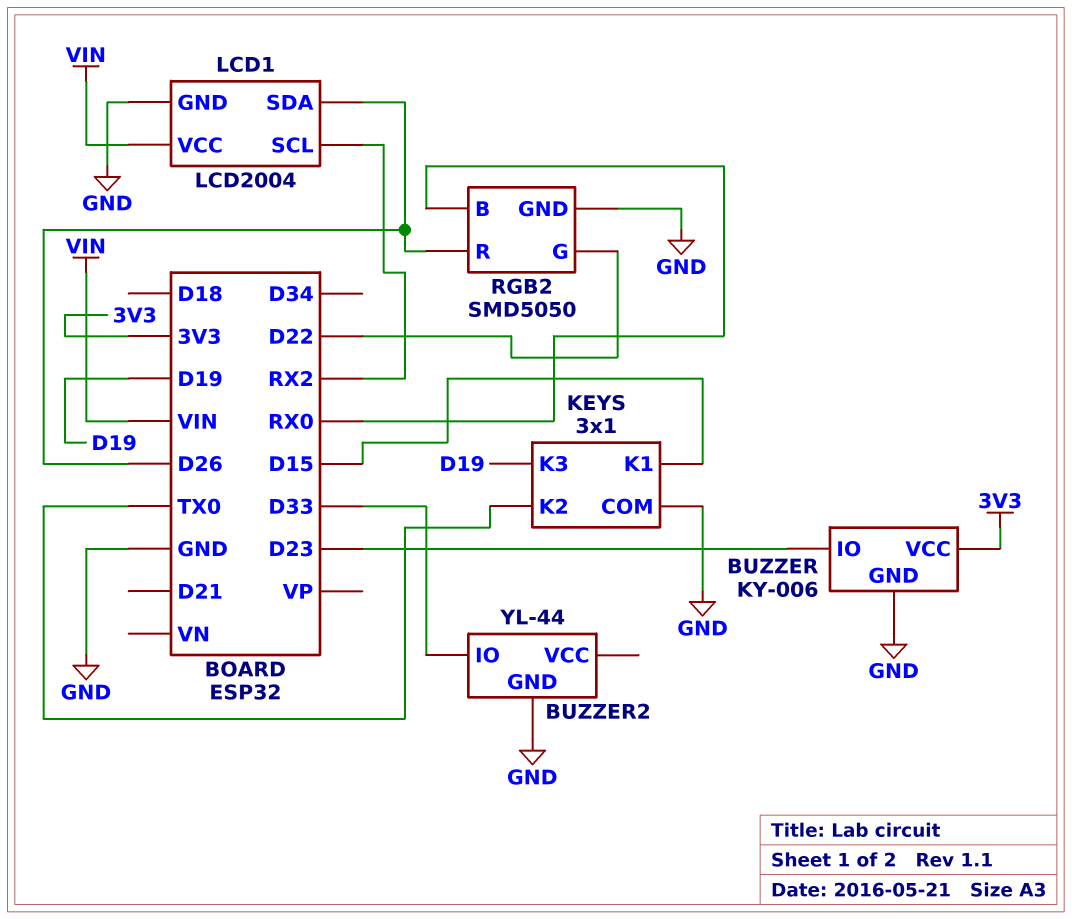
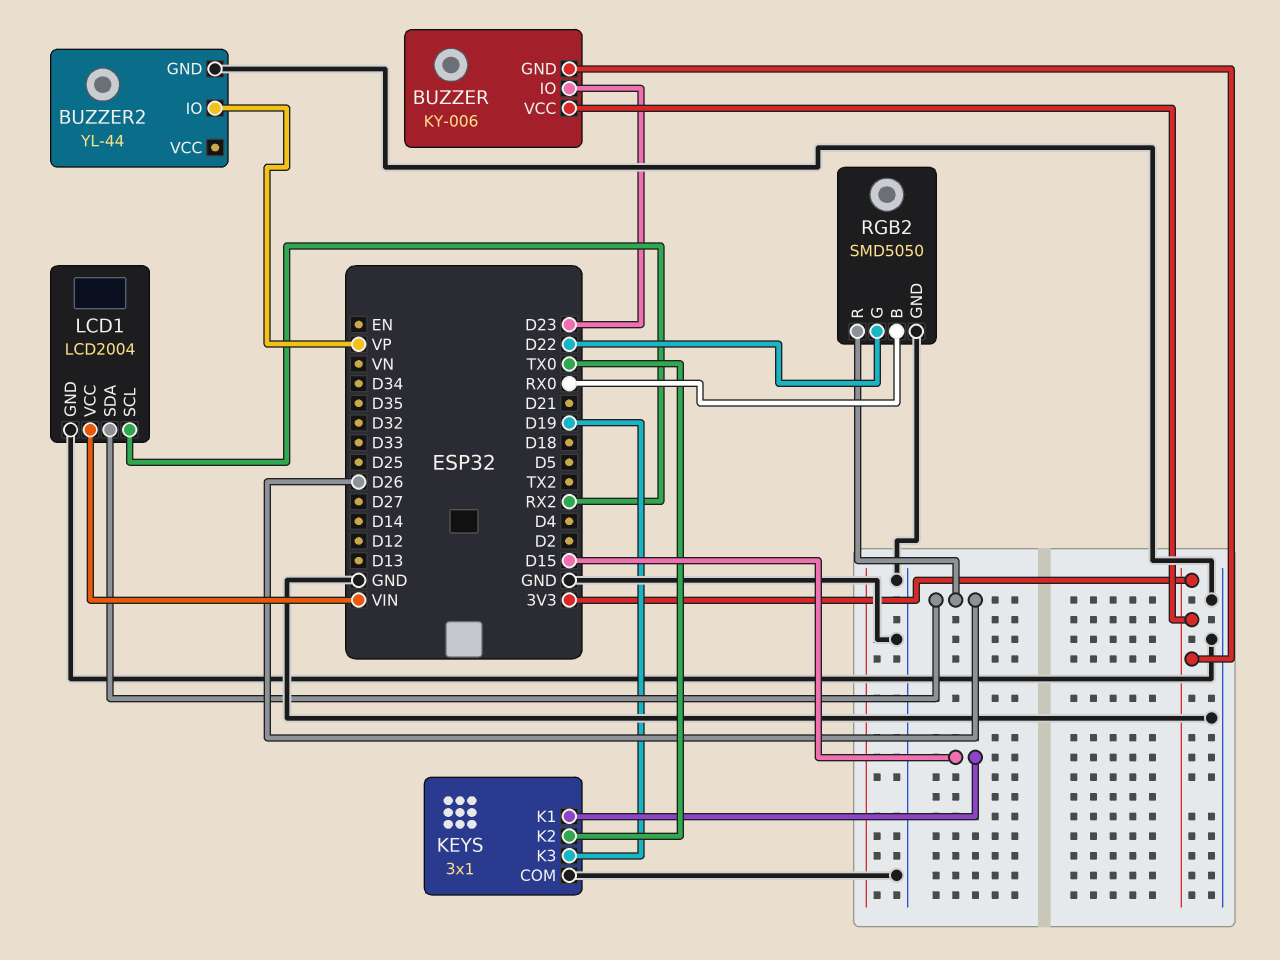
BUZZER pin GND: GND -> 3V3
BUZZER2 pin IO: D33 -> VP

